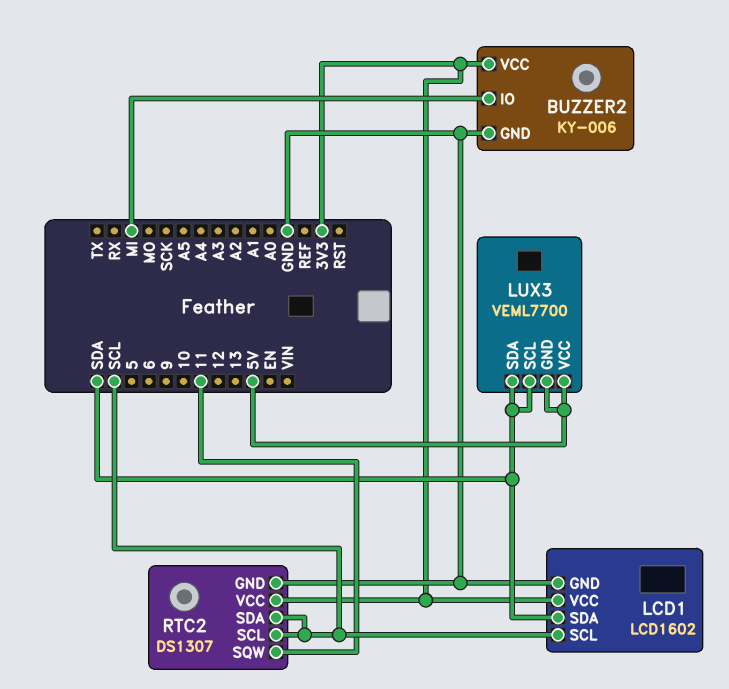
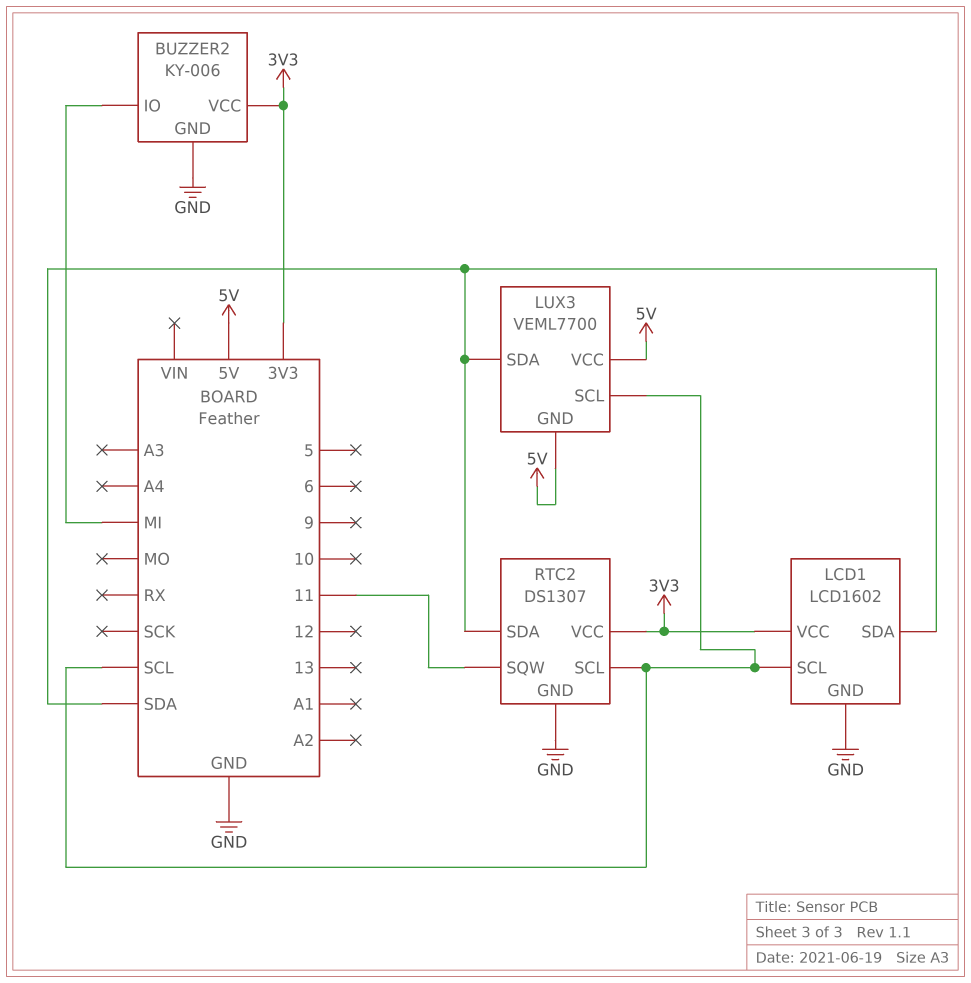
LUX3 pin SCL: SDA -> SCL
RTC2 pin SDA: SCL -> SDA

